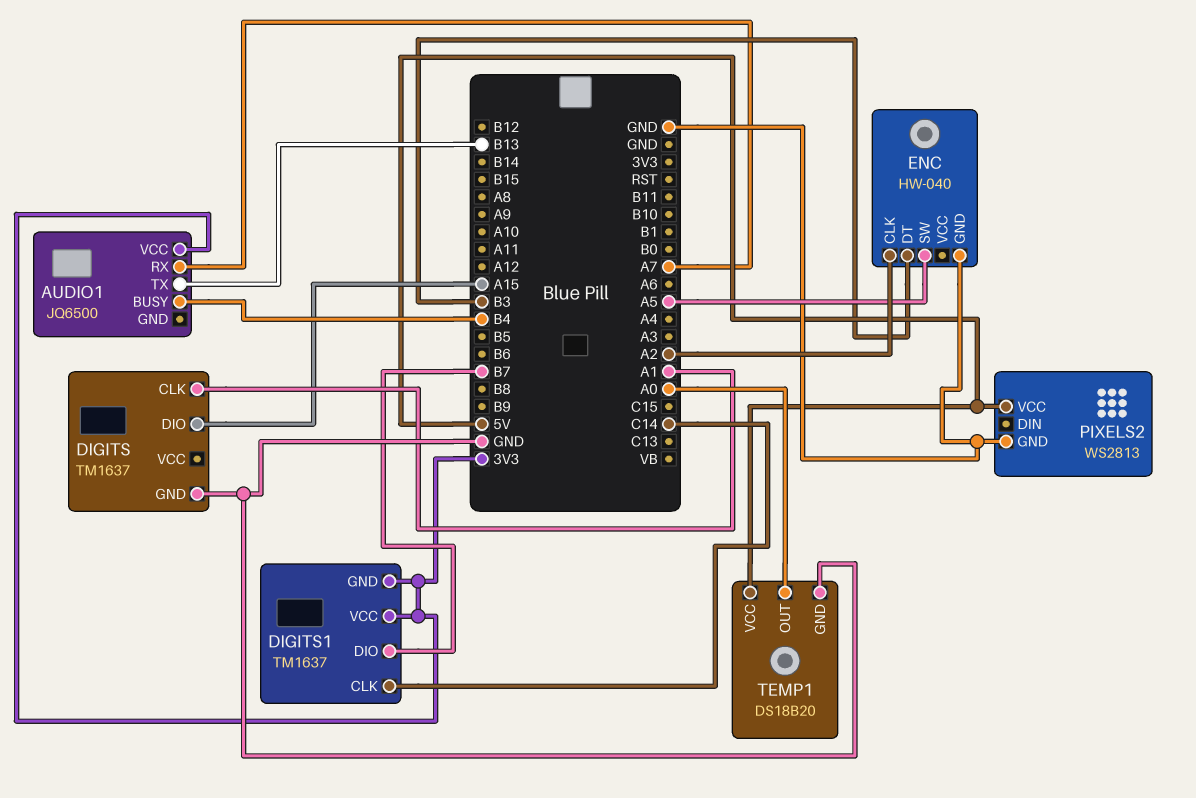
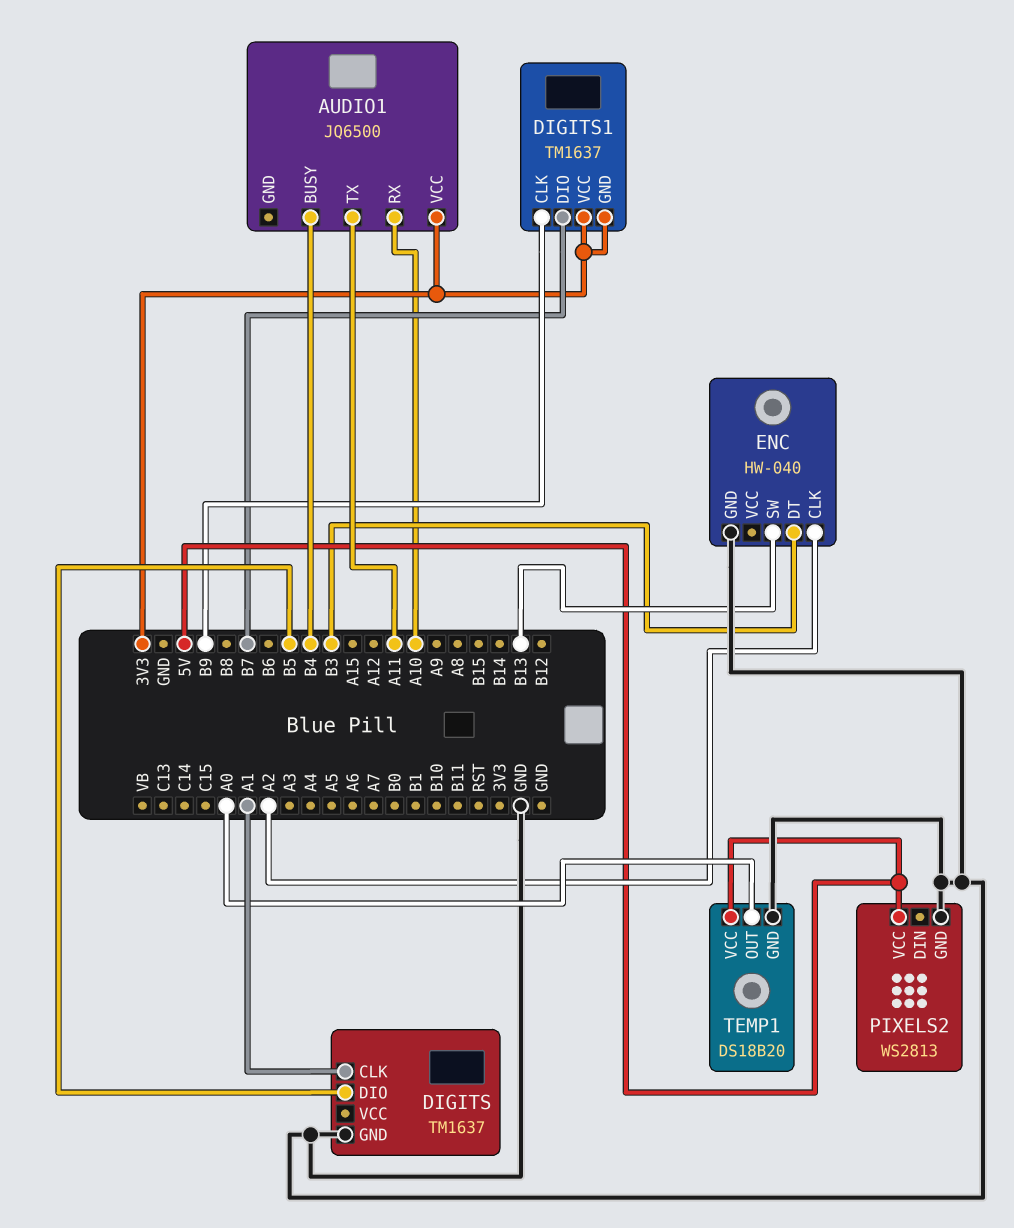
AUDIO1 pin RX: A7 -> A10
AUDIO1 pin TX: B13 -> A11
DIGITS pin DIO: A15 -> B5
DIGITS1 pin CLK: C14 -> B9
ENC pin SW: A5 -> B13

